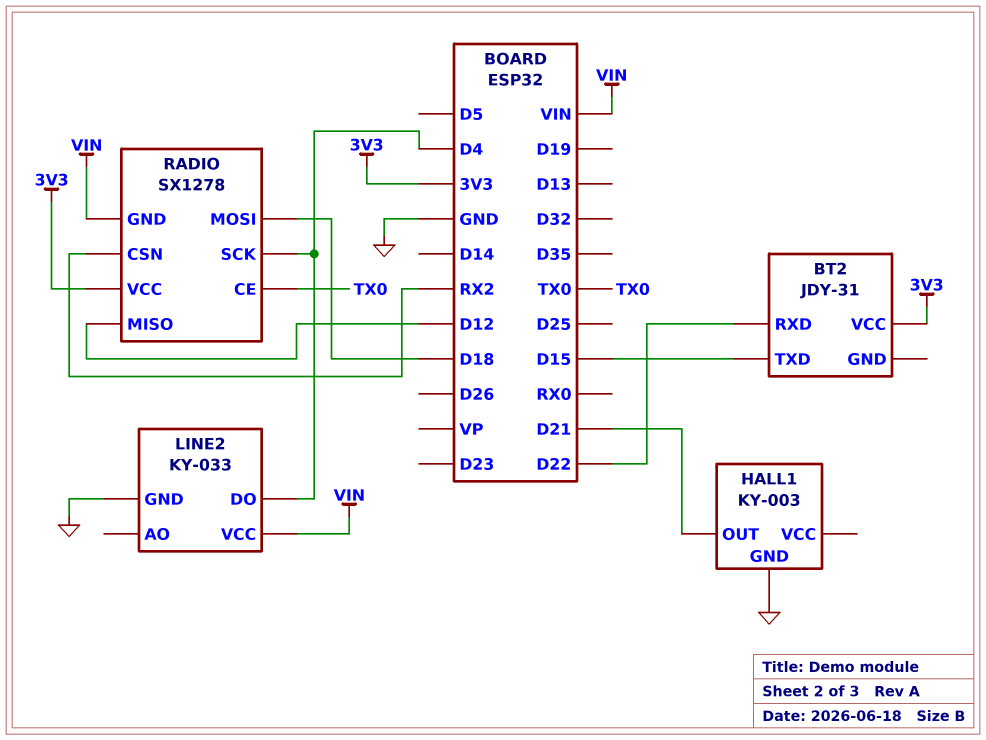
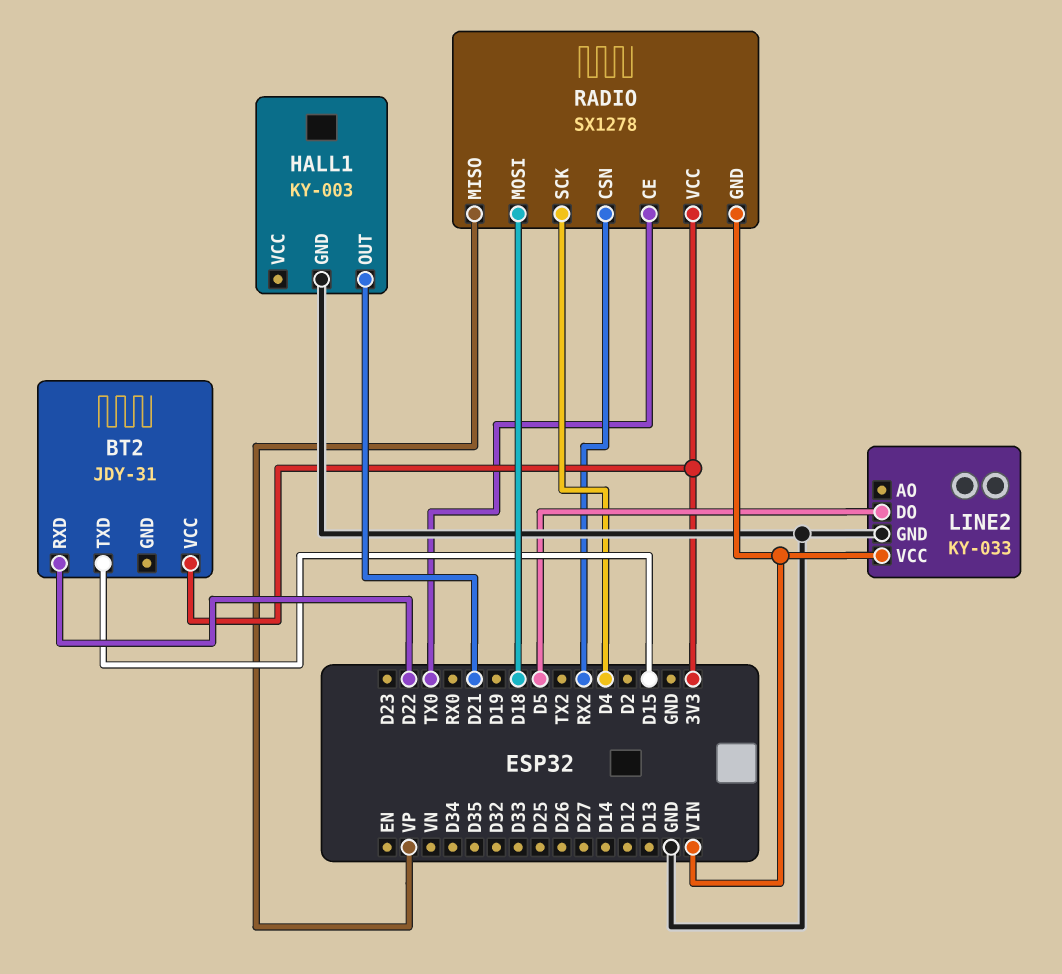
LINE2 pin DO: D4 -> D5
RADIO pin MISO: D12 -> VP

